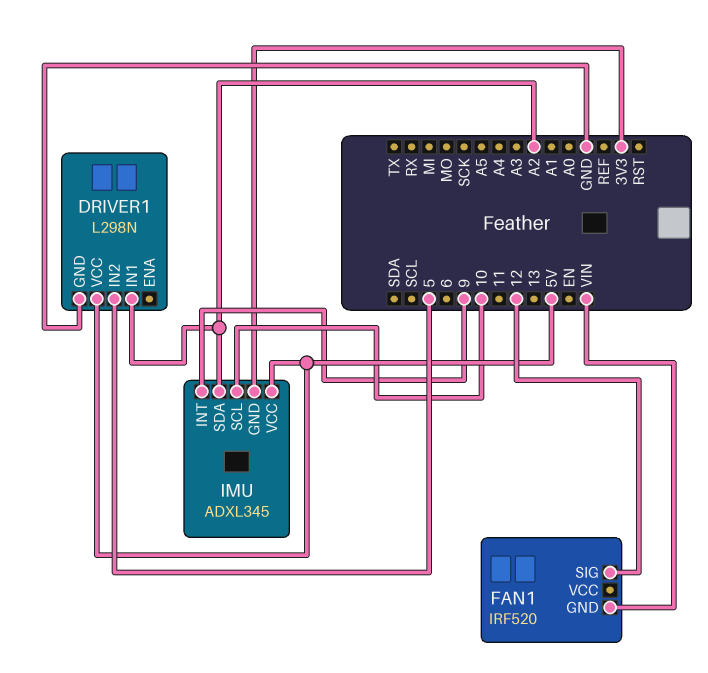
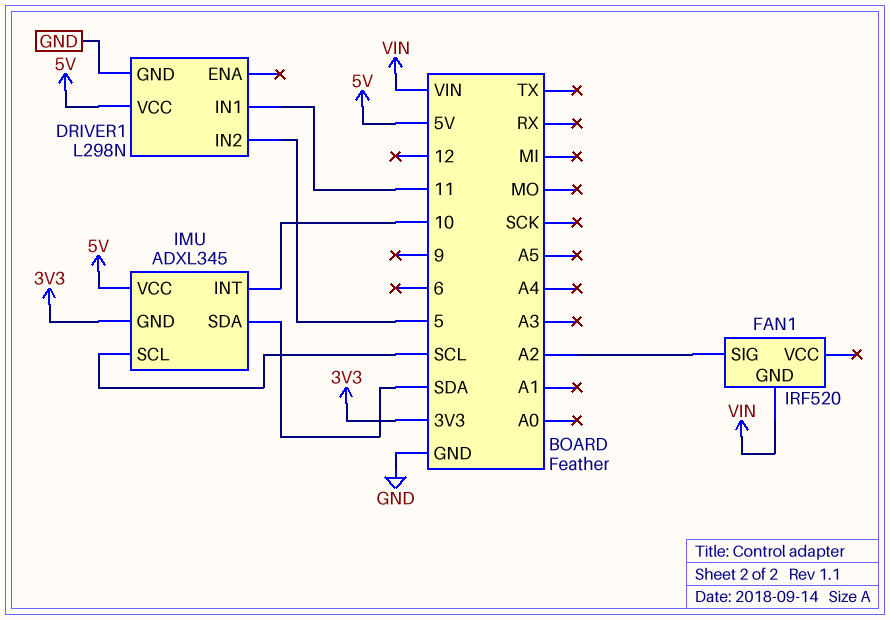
DRIVER1 pin IN1: A2 -> 11
FAN1 pin SIG: 12 -> A2
IMU pin INT: 9 -> 10
IMU pin SCL: 10 -> SCL
IMU pin SDA: A2 -> SDA

